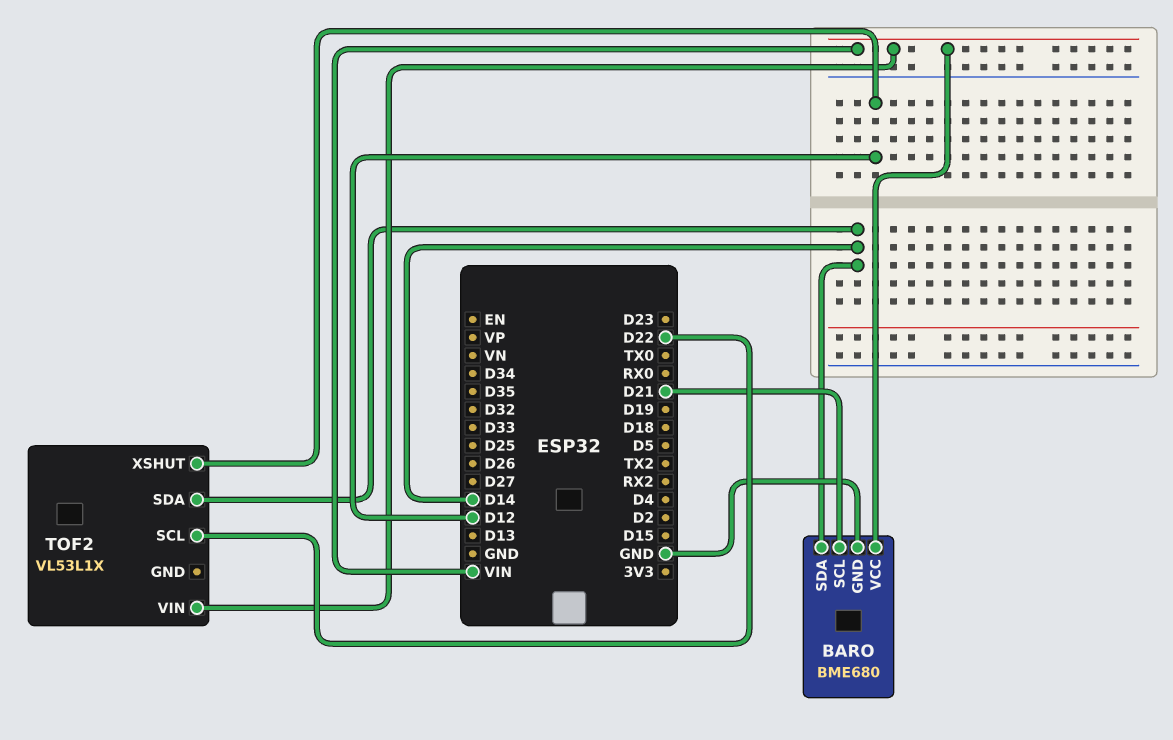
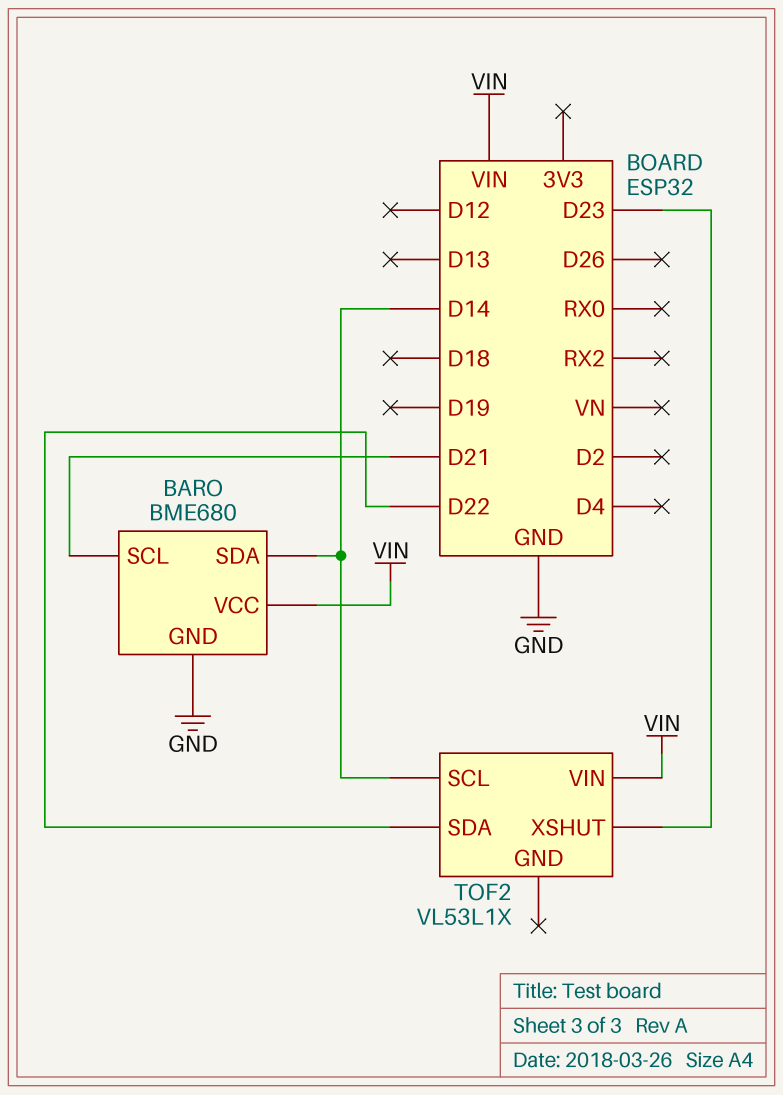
TOF2 pin SCL: D22 -> D14
TOF2 pin SDA: D14 -> D22
TOF2 pin XSHUT: D12 -> D23

